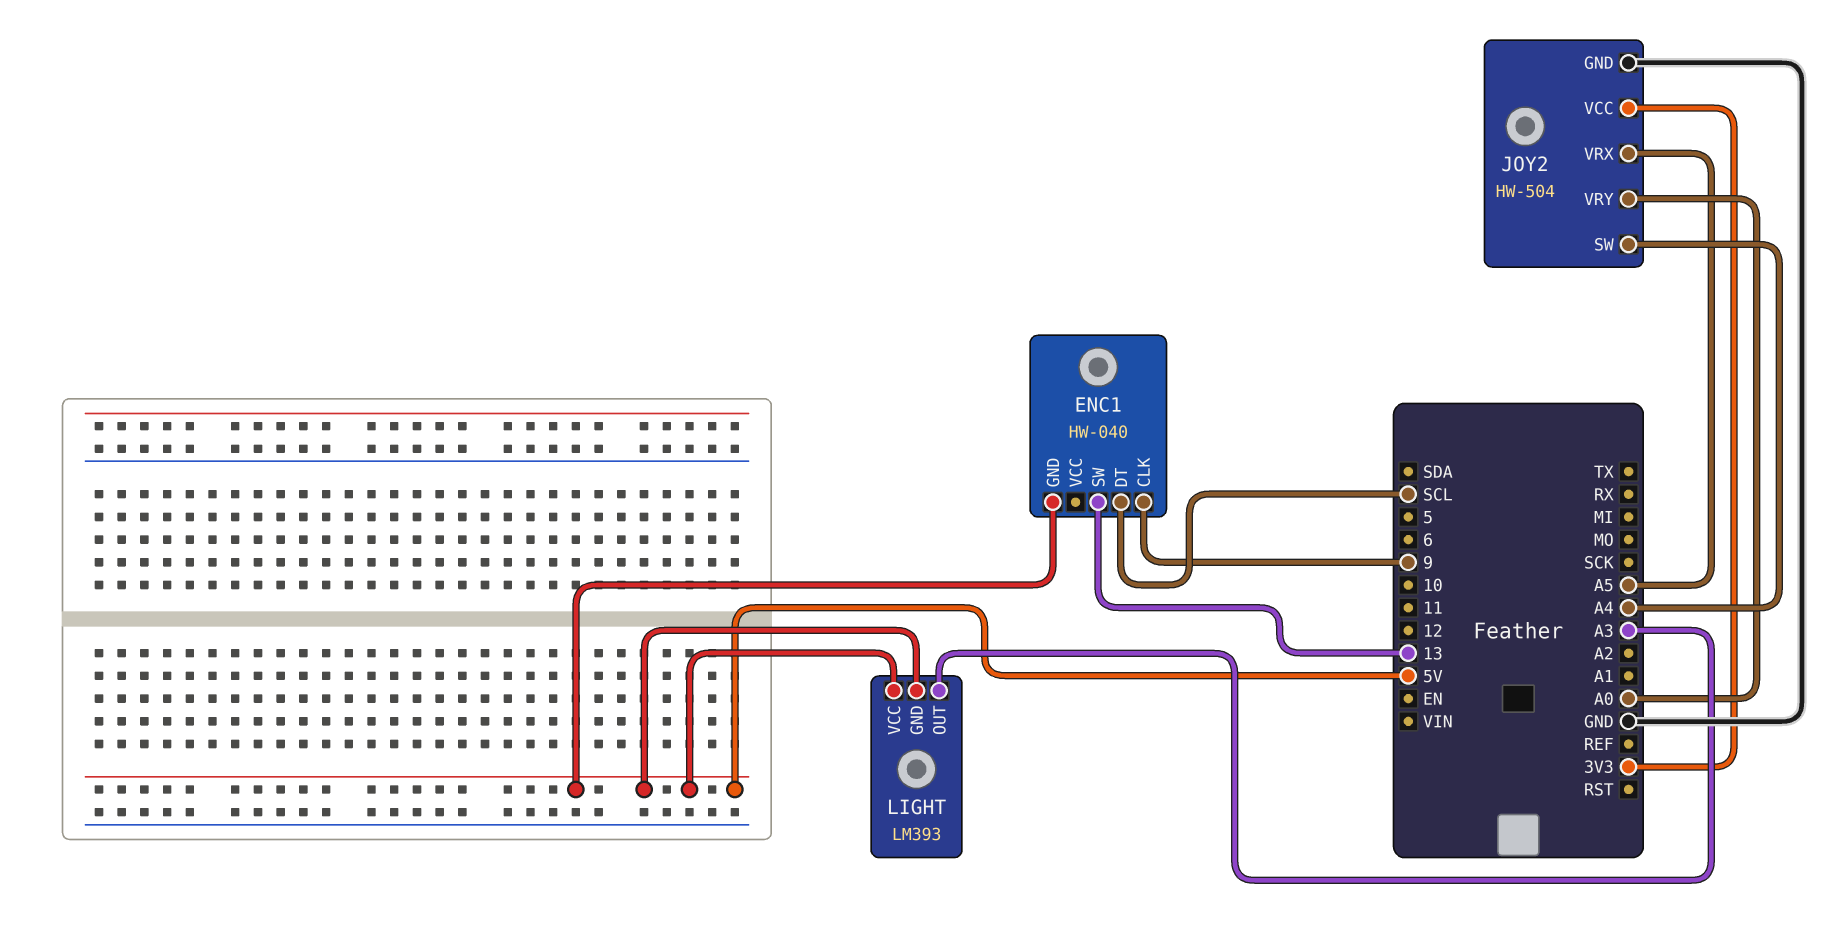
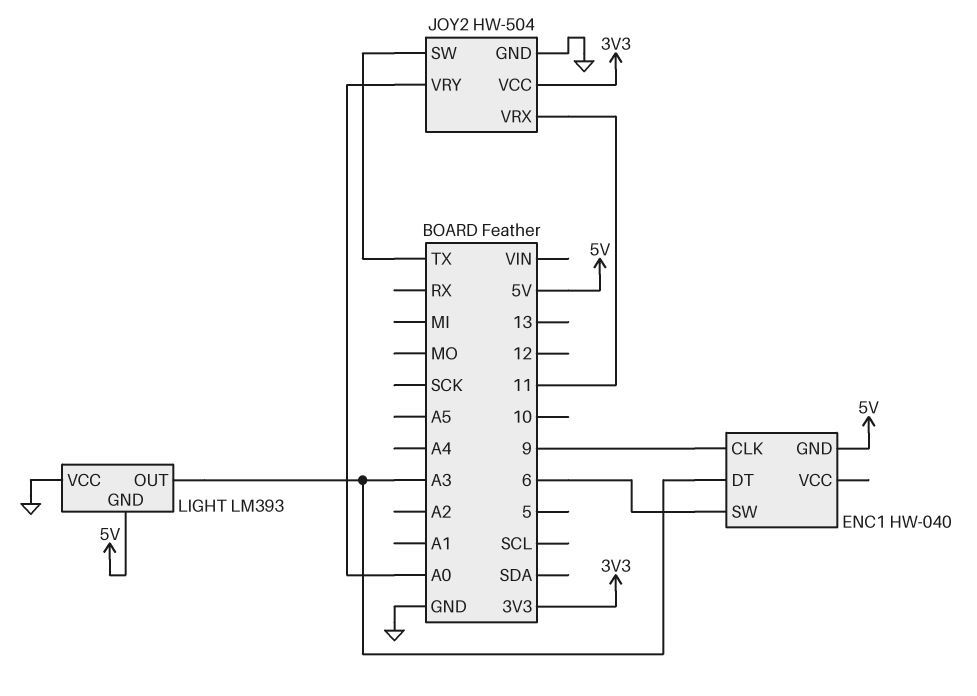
ENC1 pin DT: SCL -> A3
ENC1 pin SW: 13 -> 6
JOY2 pin SW: A4 -> TX
JOY2 pin VRX: A5 -> 11
LIGHT pin VCC: 5V -> GND

